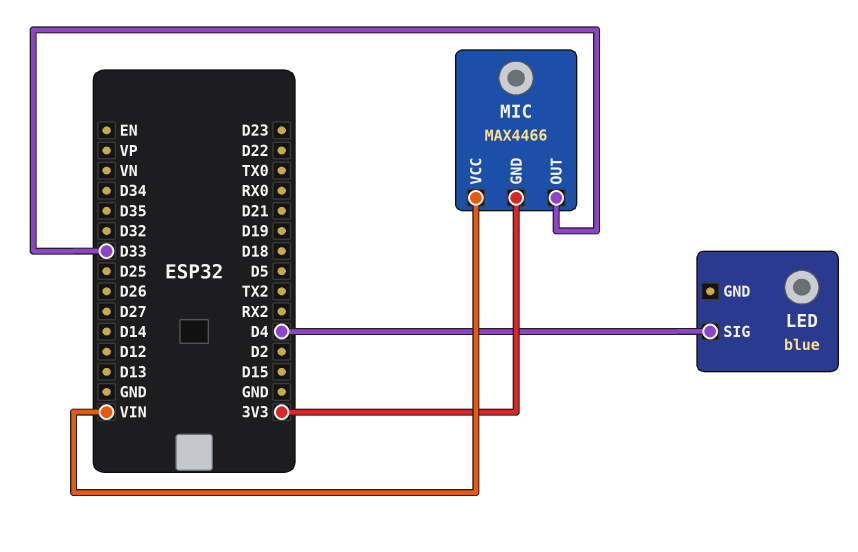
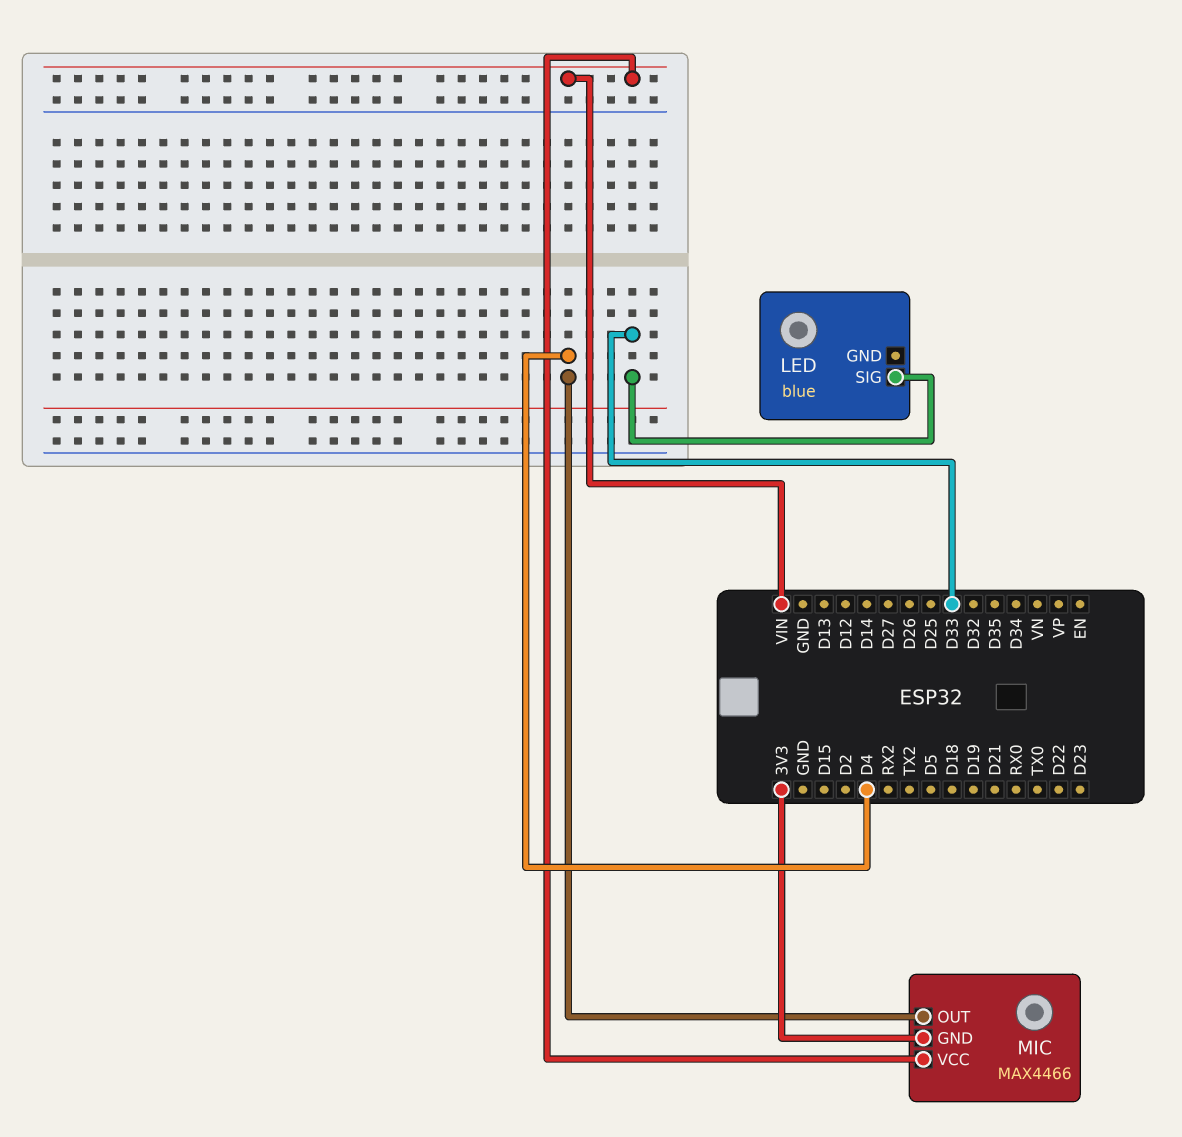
LED pin SIG: D4 -> D33
MIC pin OUT: D33 -> D4

